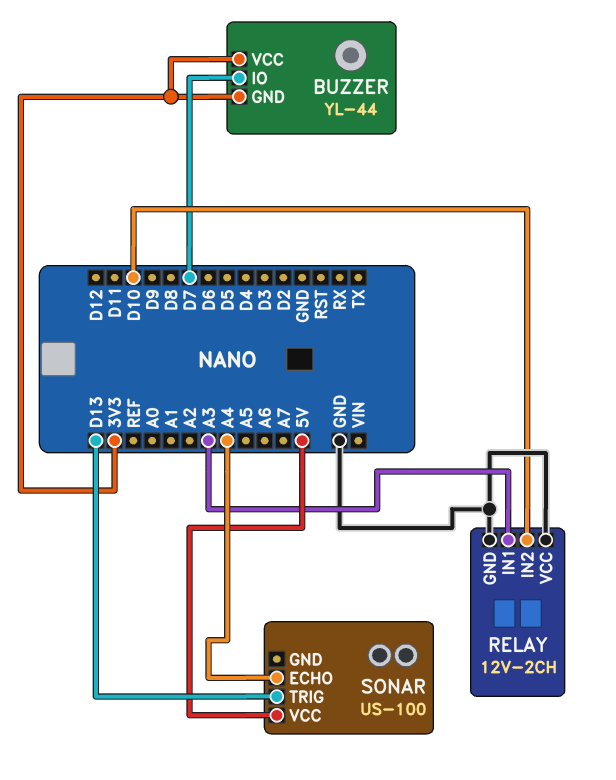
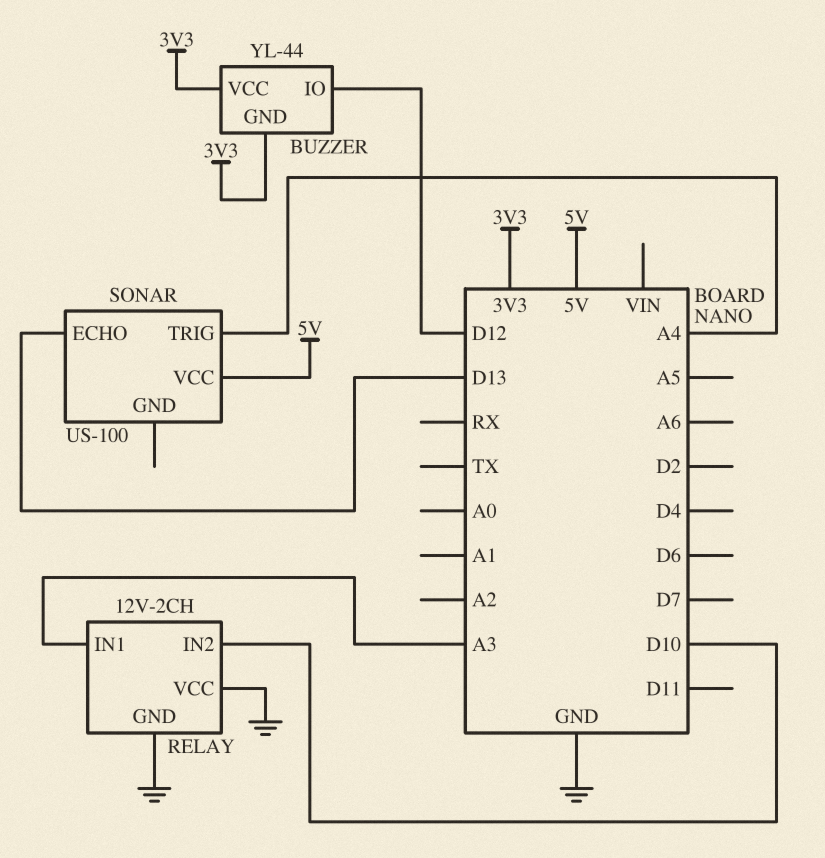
BUZZER pin IO: D7 -> D12
SONAR pin ECHO: A4 -> D13
SONAR pin TRIG: D13 -> A4

